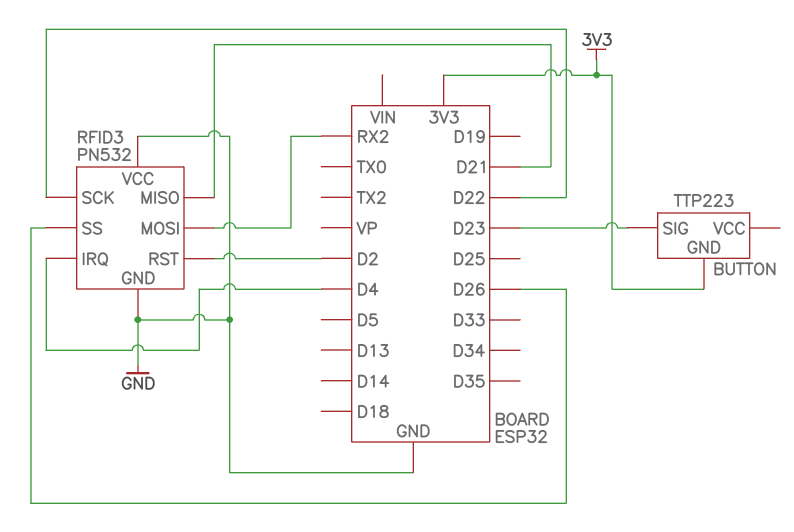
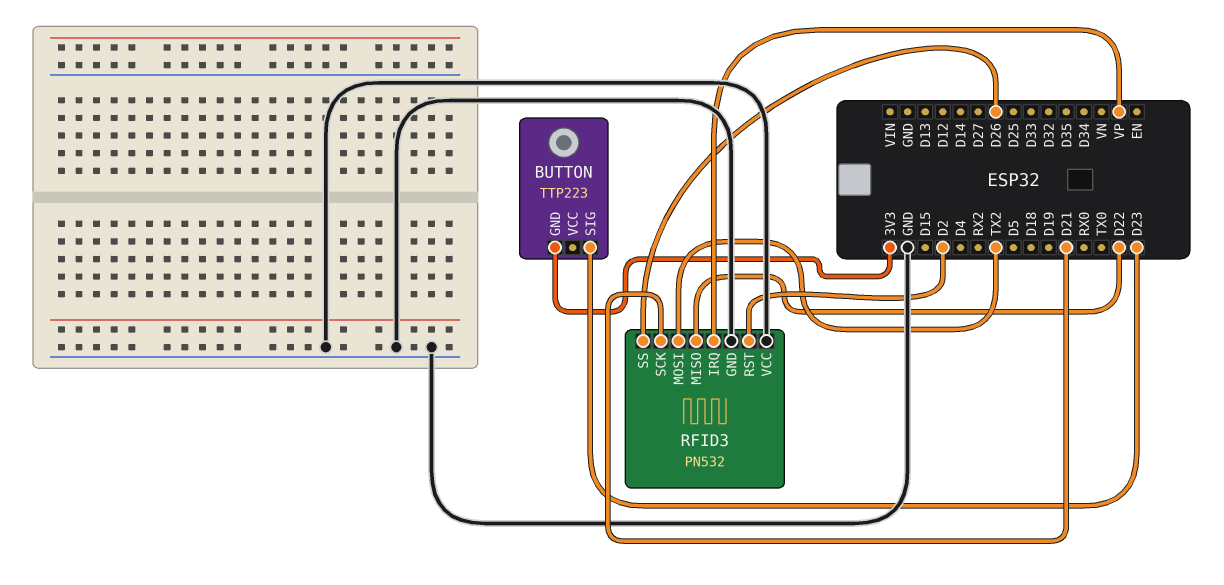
RFID3 pin IRQ: D4 -> VP
RFID3 pin MISO: D21 -> D22
RFID3 pin MOSI: RX2 -> TX2
RFID3 pin SCK: D22 -> D21

